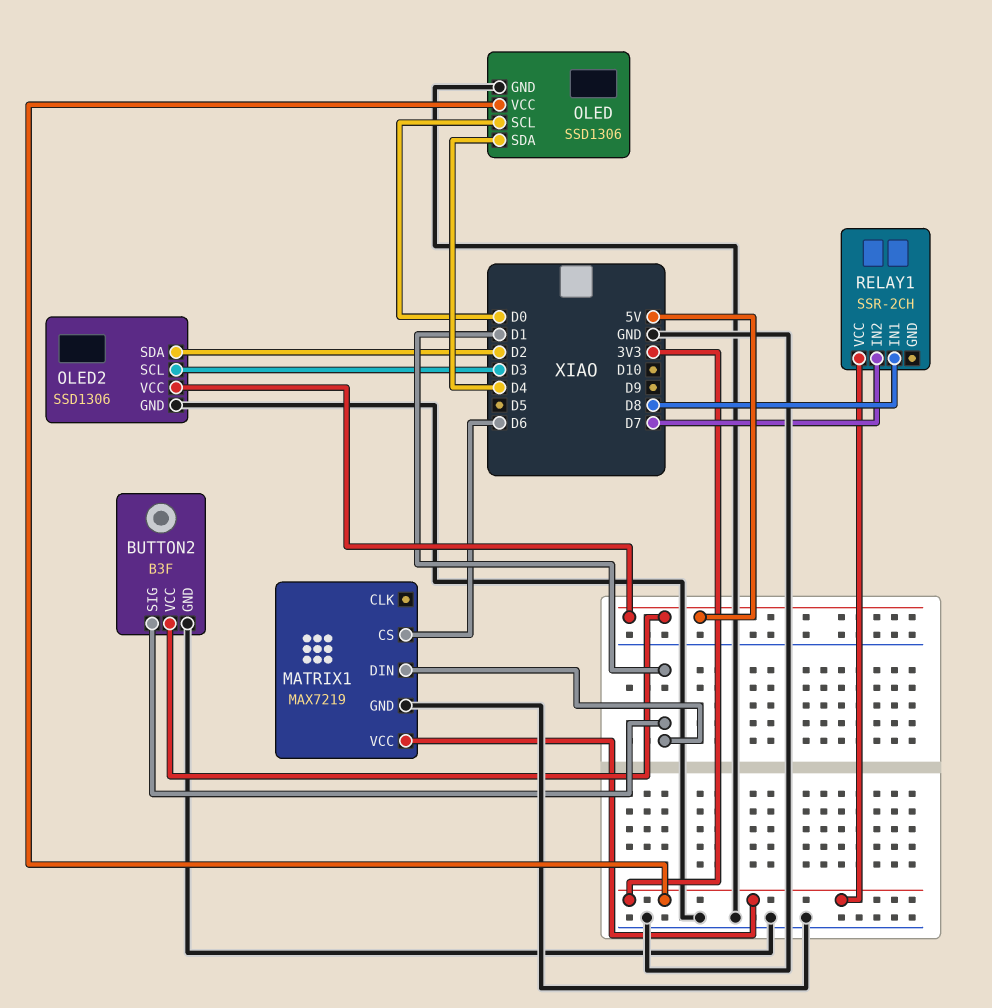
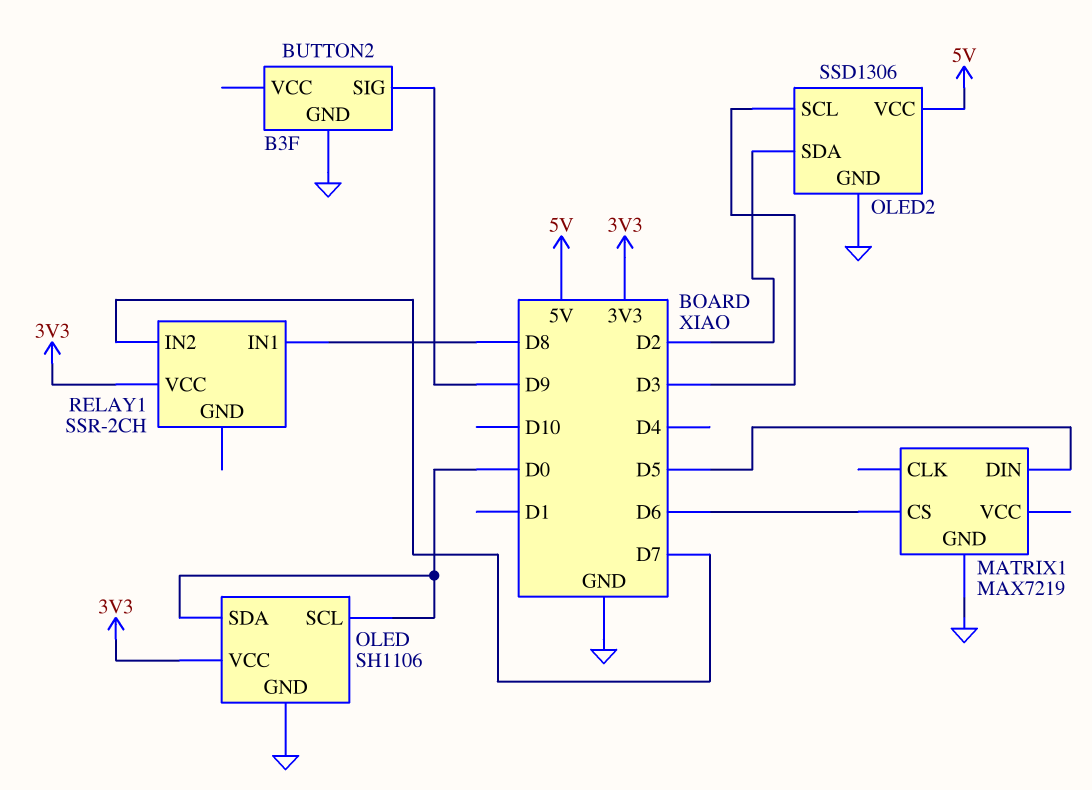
BUTTON2 pin SIG: D1 -> D9
BUTTON2 pin VCC: 5V -> none
MATRIX1 pin DIN: D1 -> D5
MATRIX1 pin VCC: 3V3 -> none
OLED: SSD1306 -> SH1106
OLED pin SDA: D4 -> D0

